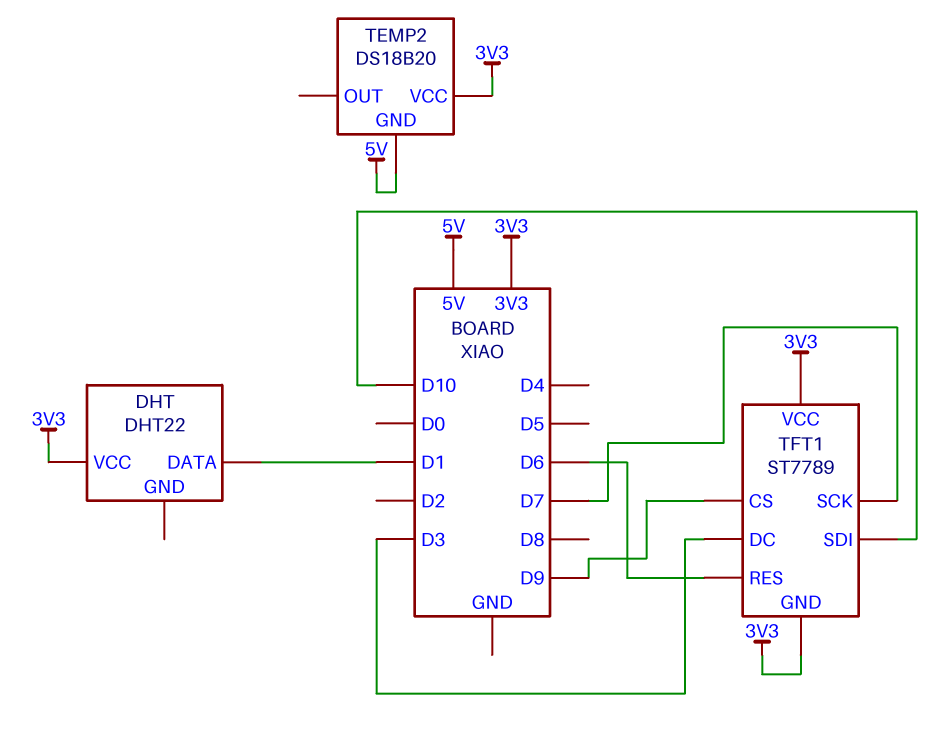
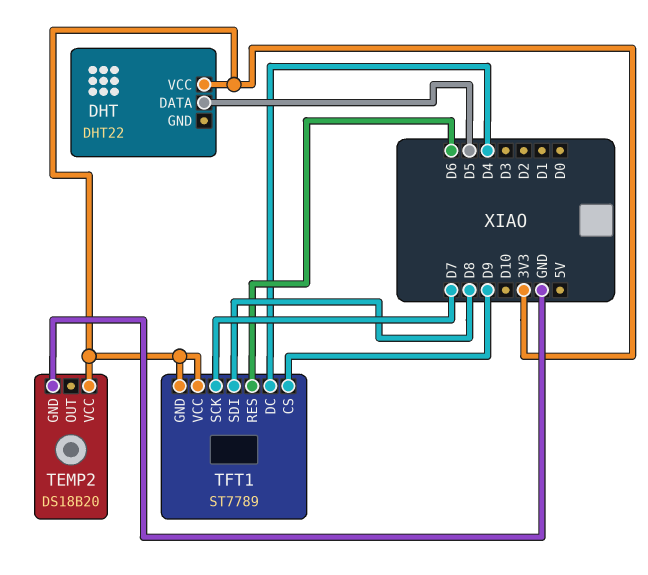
DHT pin DATA: D1 -> D5
TEMP2 pin GND: 5V -> GND
TFT1 pin DC: D3 -> D4
TFT1 pin SDI: D10 -> D8

